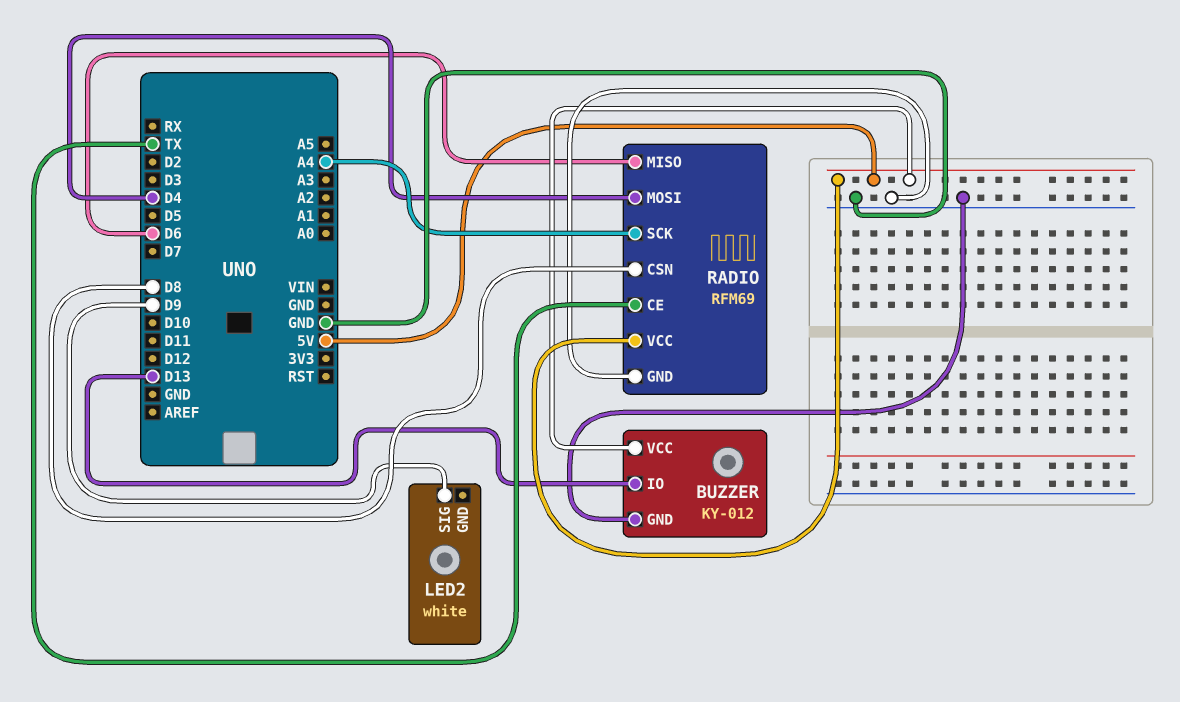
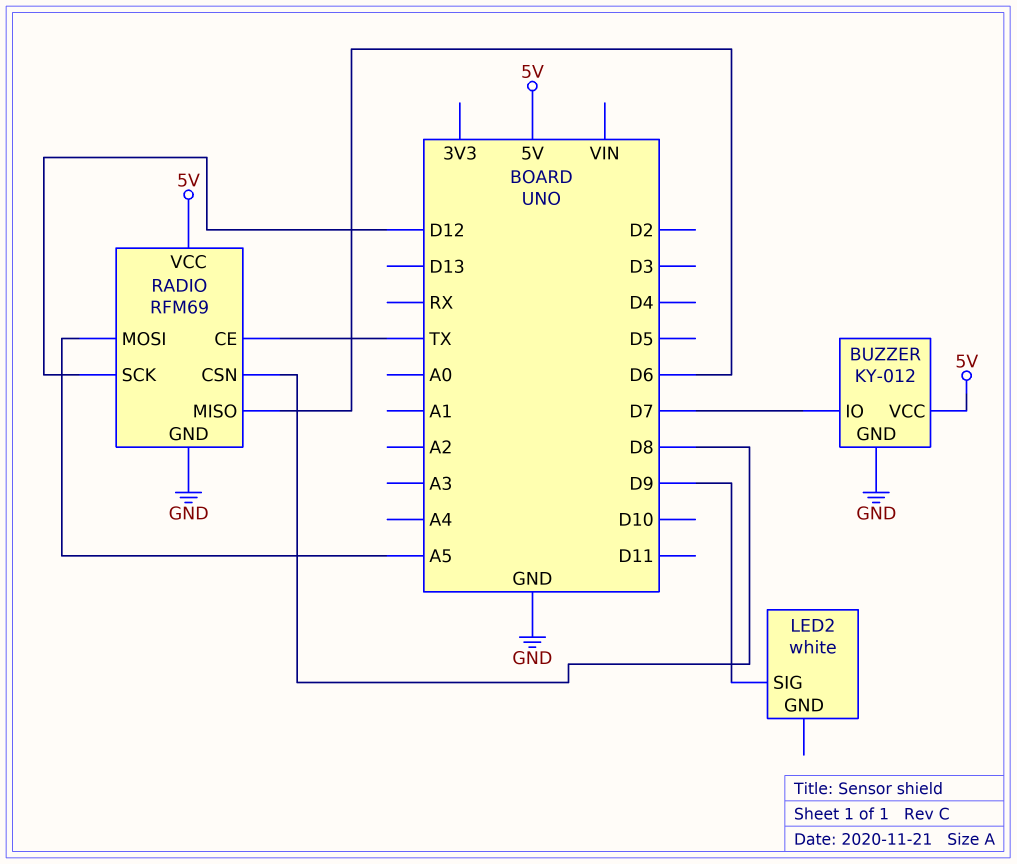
BUZZER pin IO: D13 -> D7
RADIO pin MOSI: D4 -> A5
RADIO pin SCK: A4 -> D12

